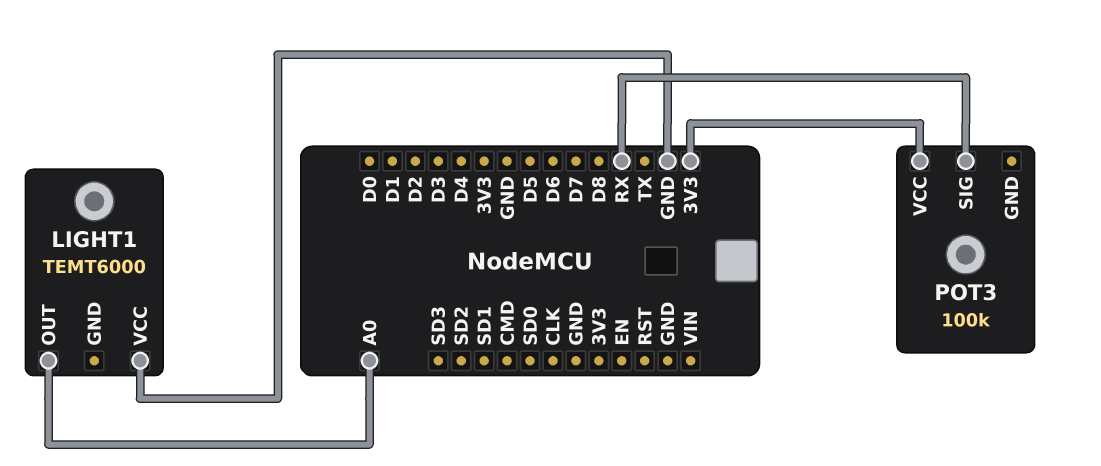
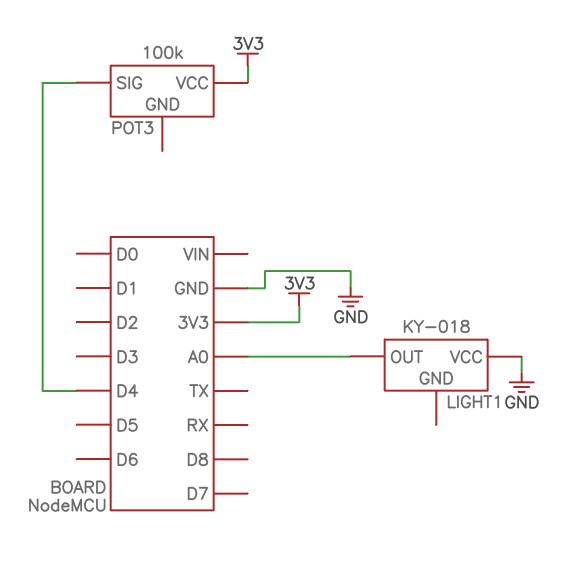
LIGHT1: TEMT6000 -> KY-018
POT3 pin SIG: RX -> D4

